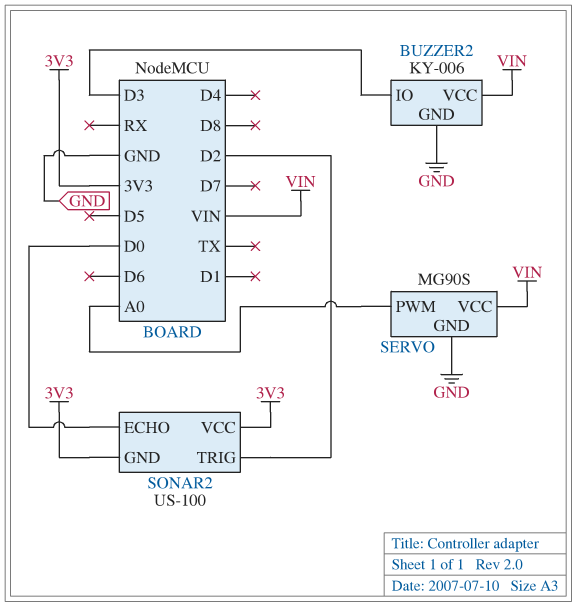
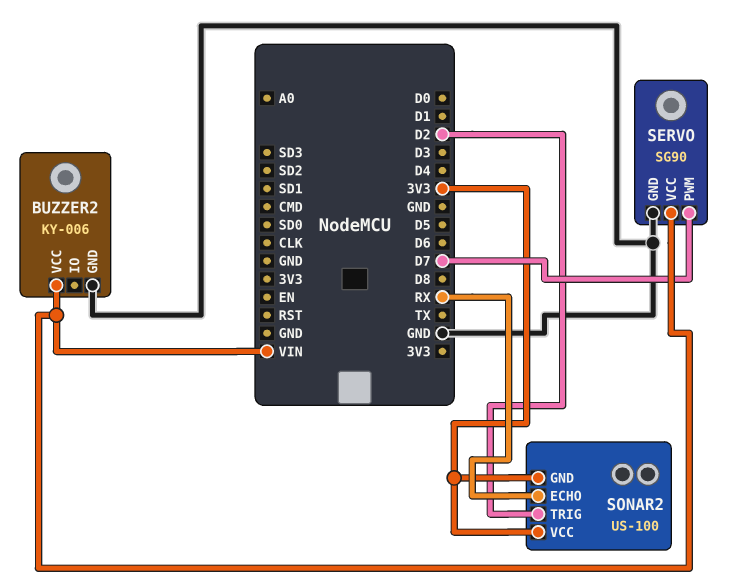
BUZZER2 pin IO: D3 -> none
SERVO: MG90S -> SG90
SERVO pin PWM: A0 -> D7
SONAR2 pin ECHO: D0 -> RX

